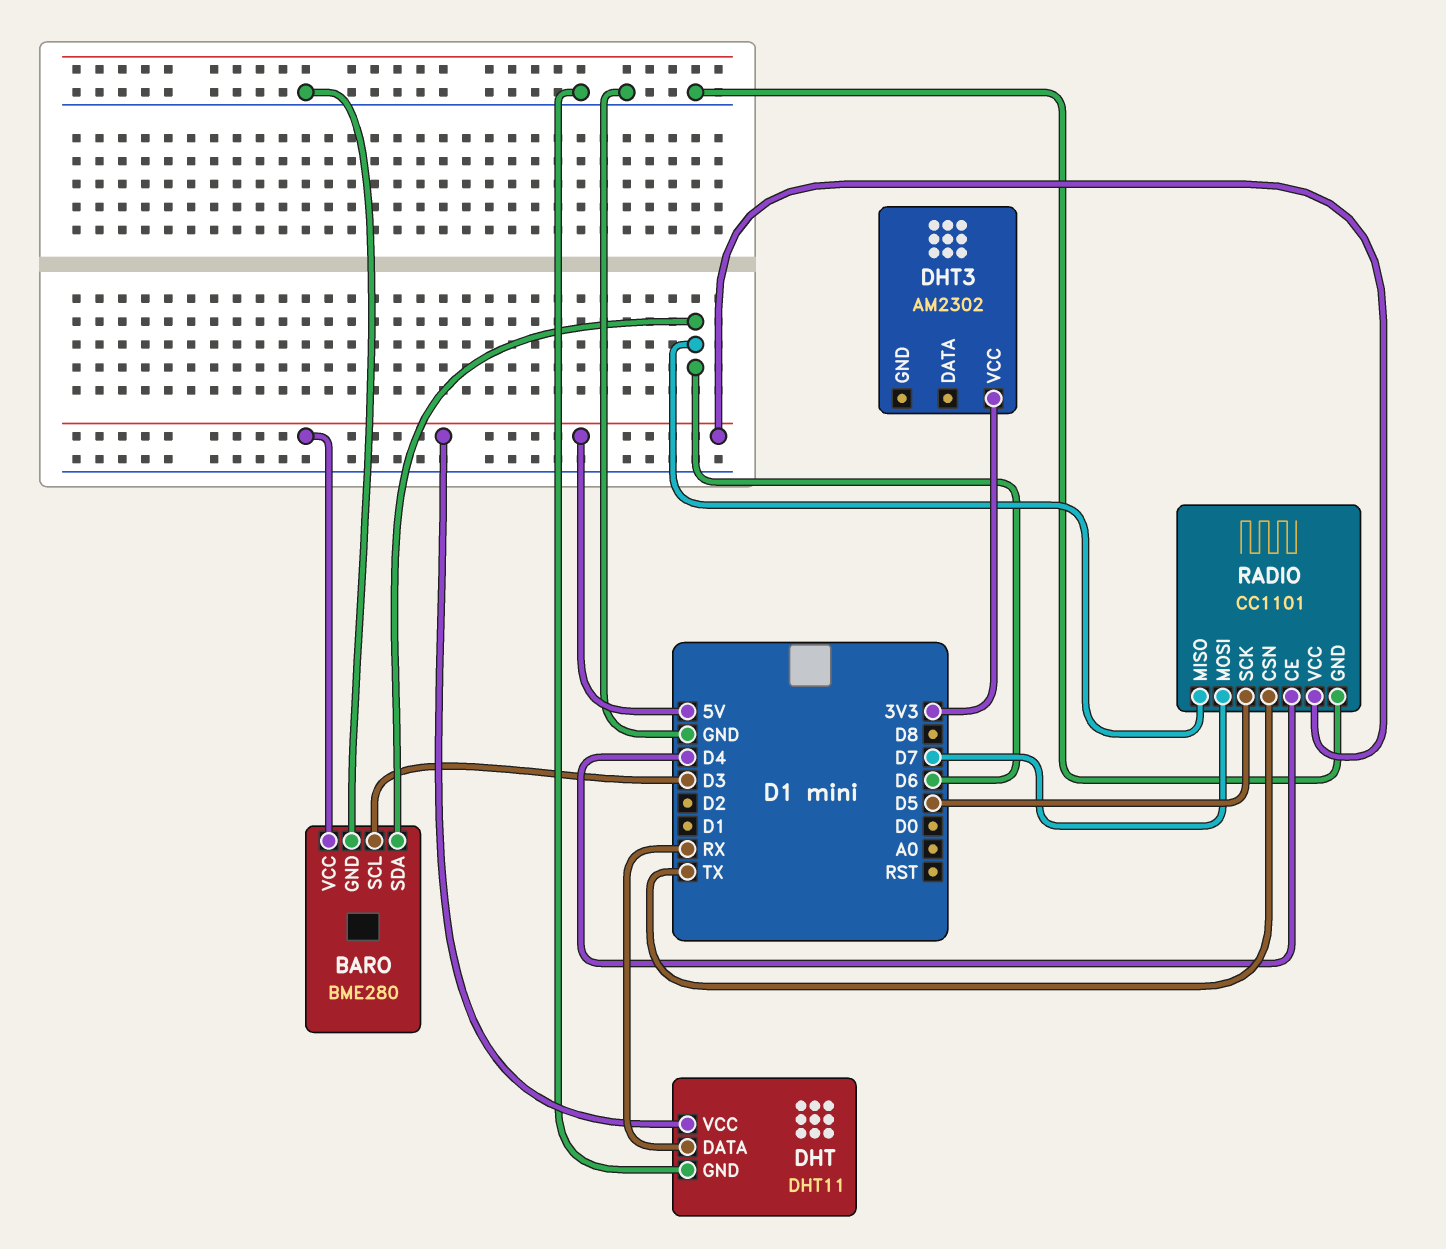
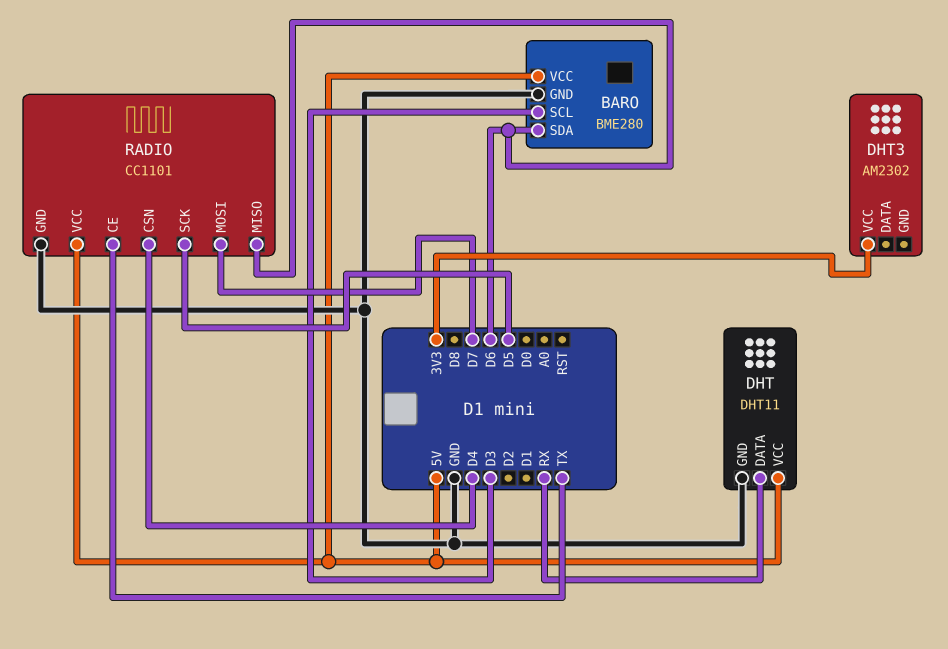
RADIO pin CE: D4 -> TX
RADIO pin CSN: TX -> D4

